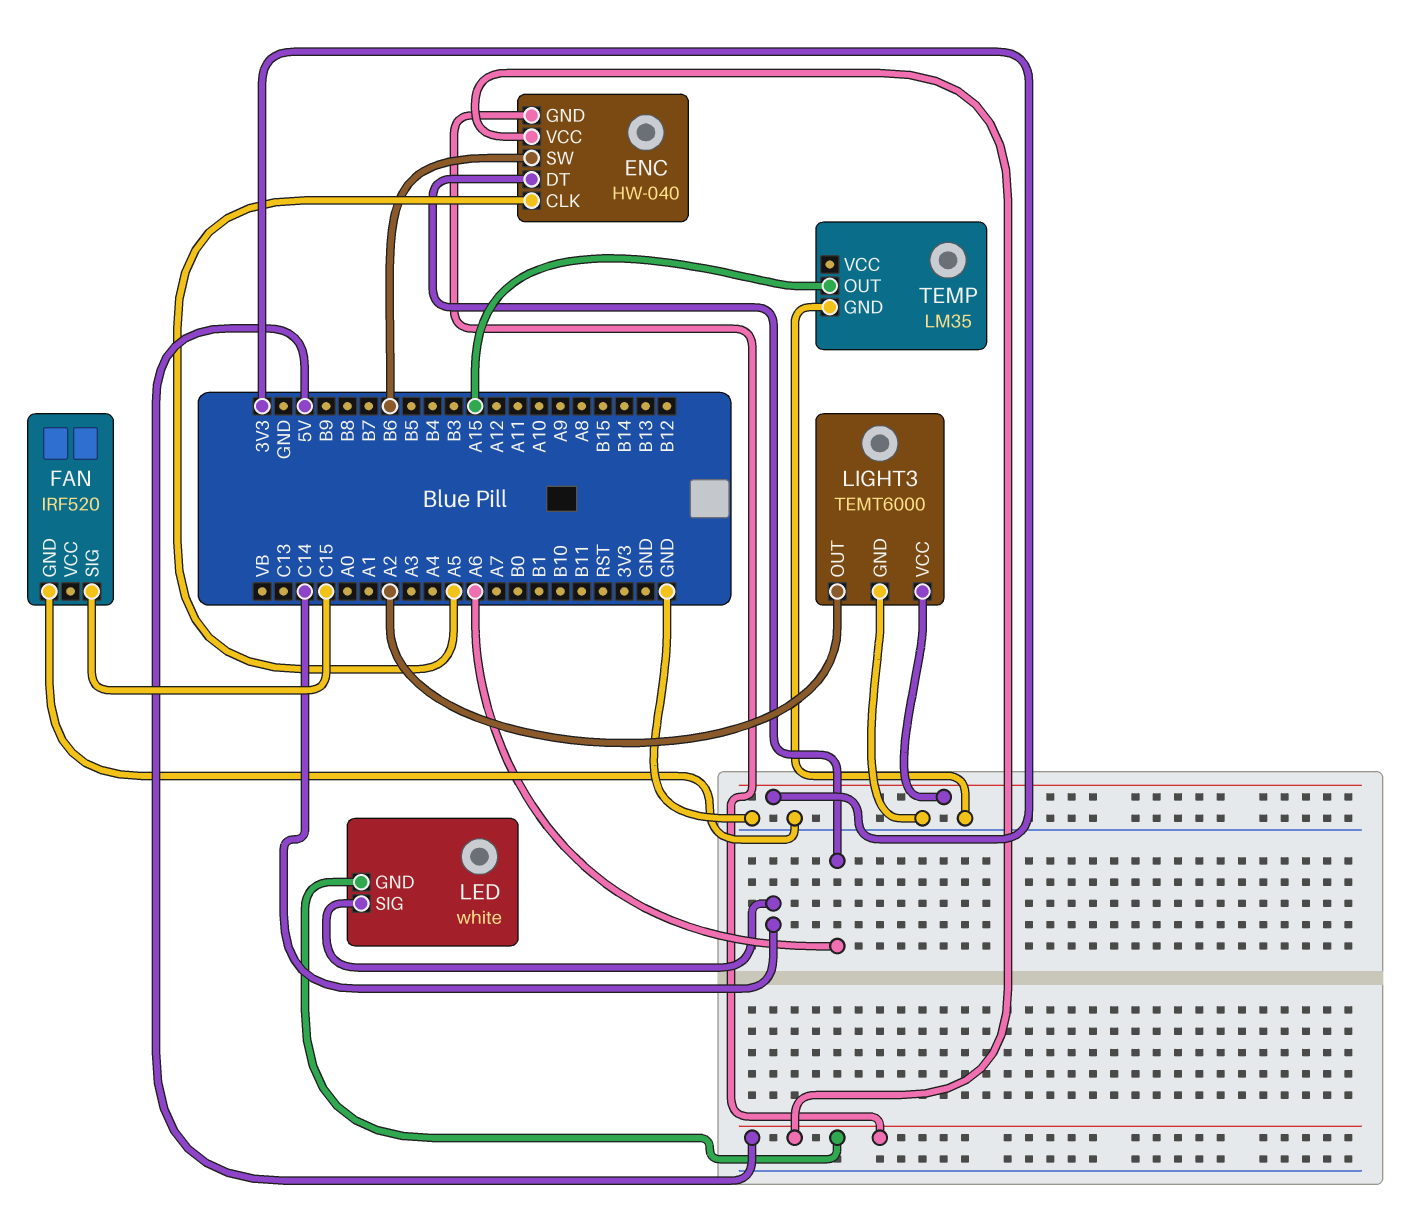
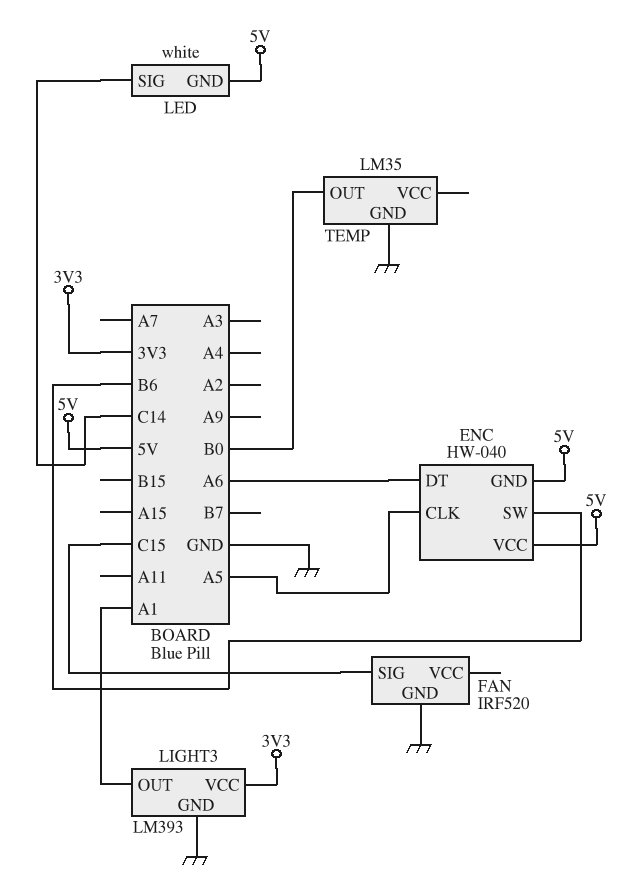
LIGHT3: TEMT6000 -> LM393
LIGHT3 pin OUT: A2 -> A1
TEMP pin OUT: A15 -> B0

